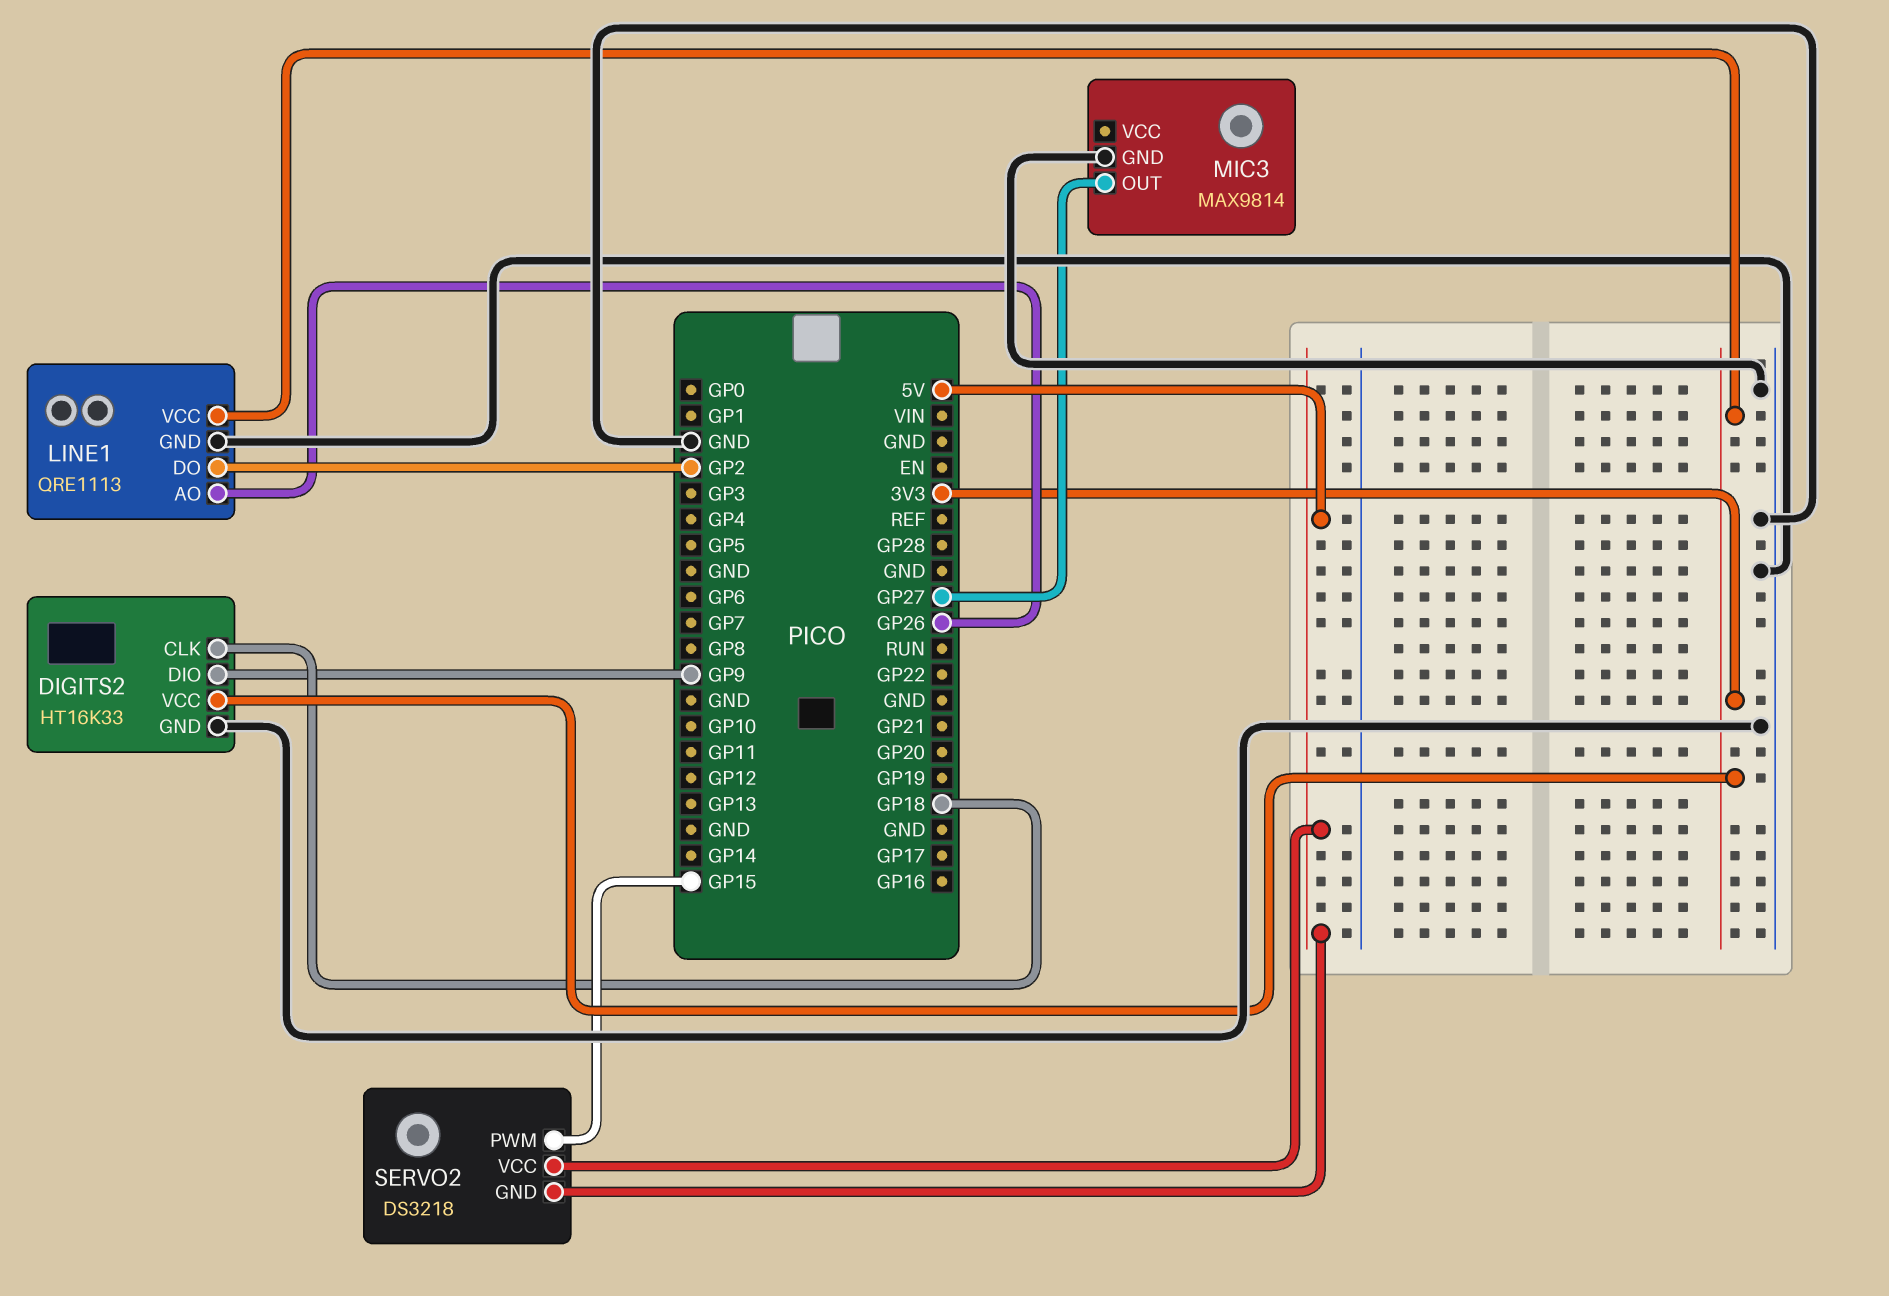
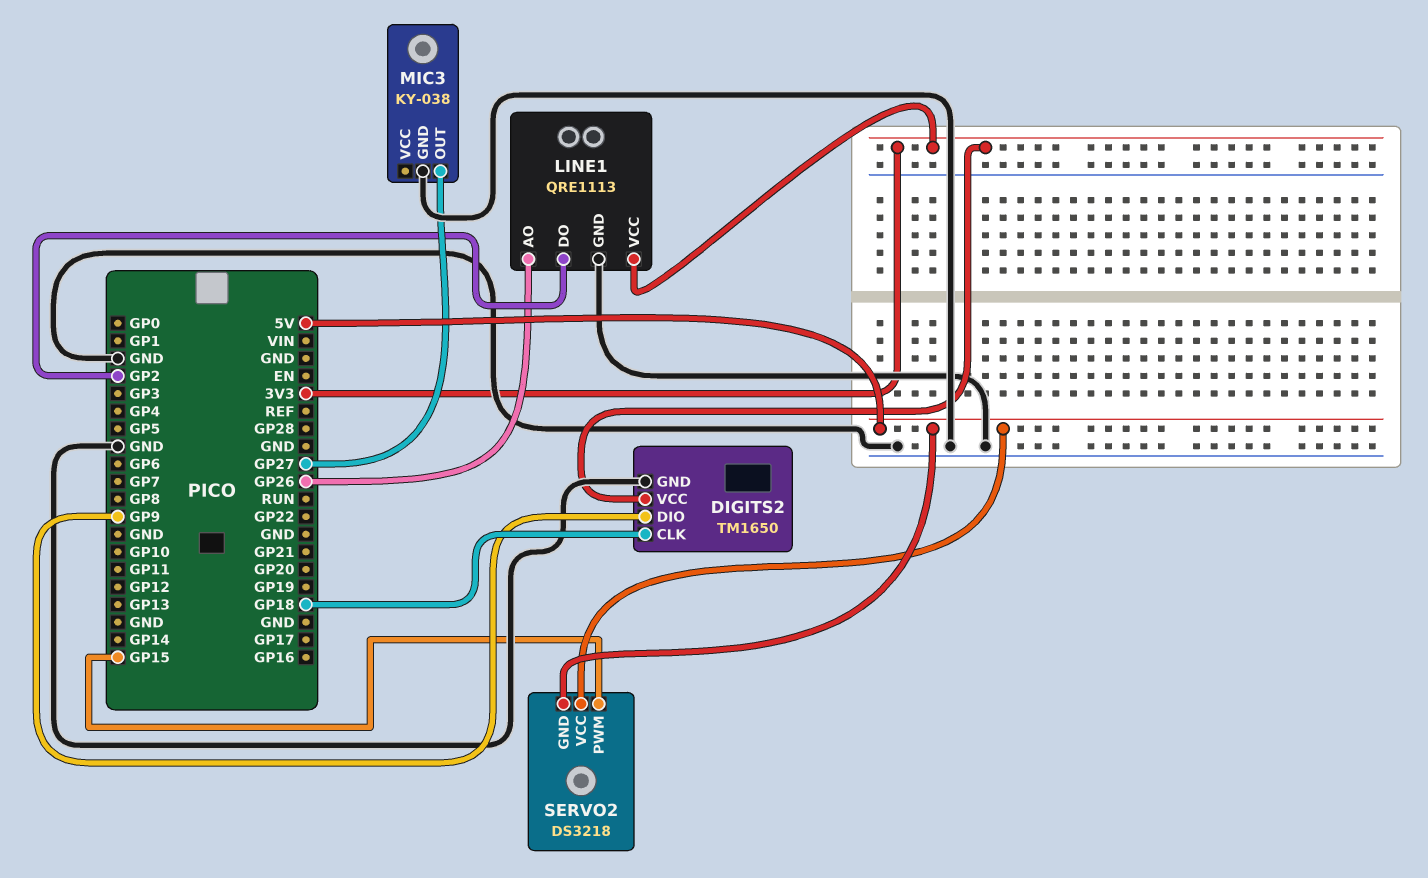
DIGITS2: HT16K33 -> TM1650
MIC3: MAX9814 -> KY-038

